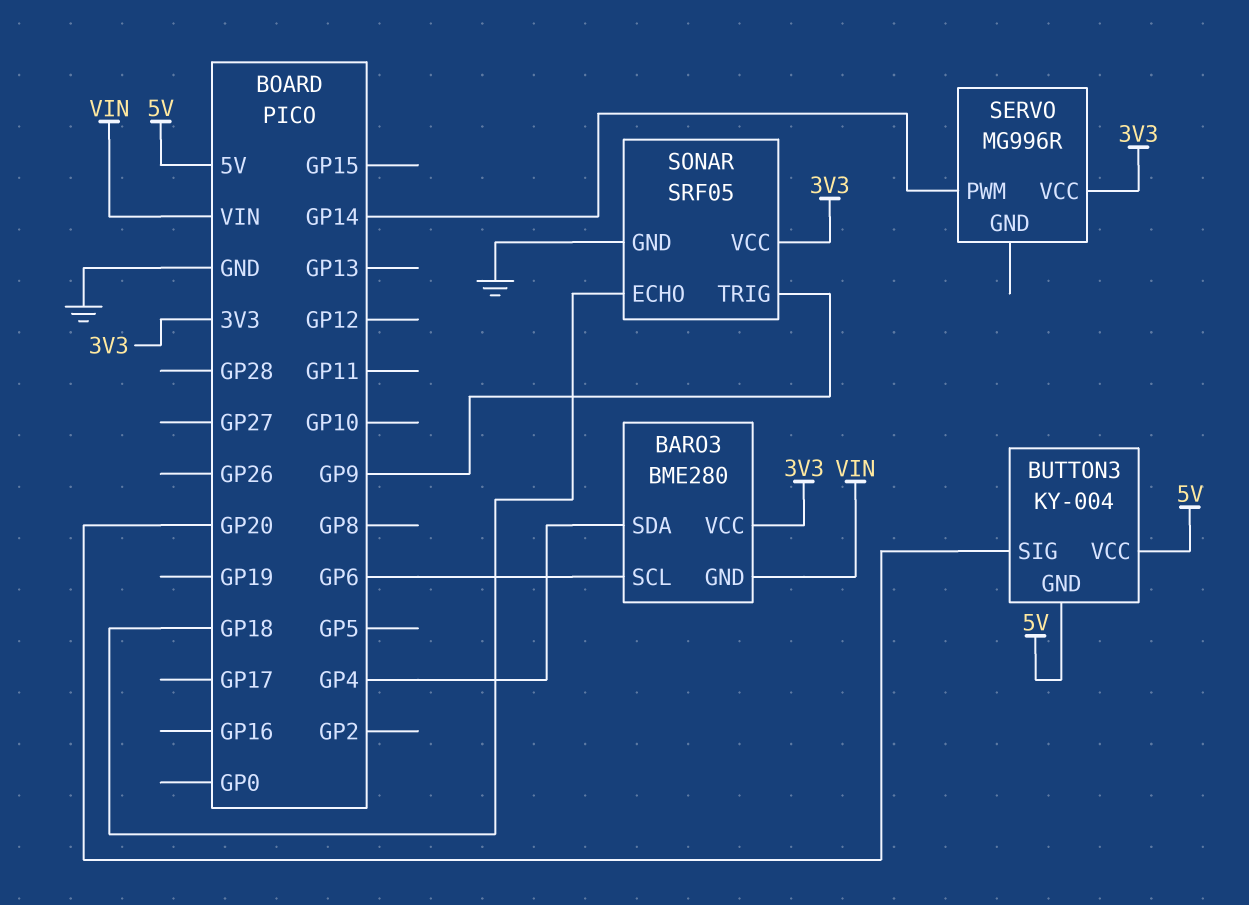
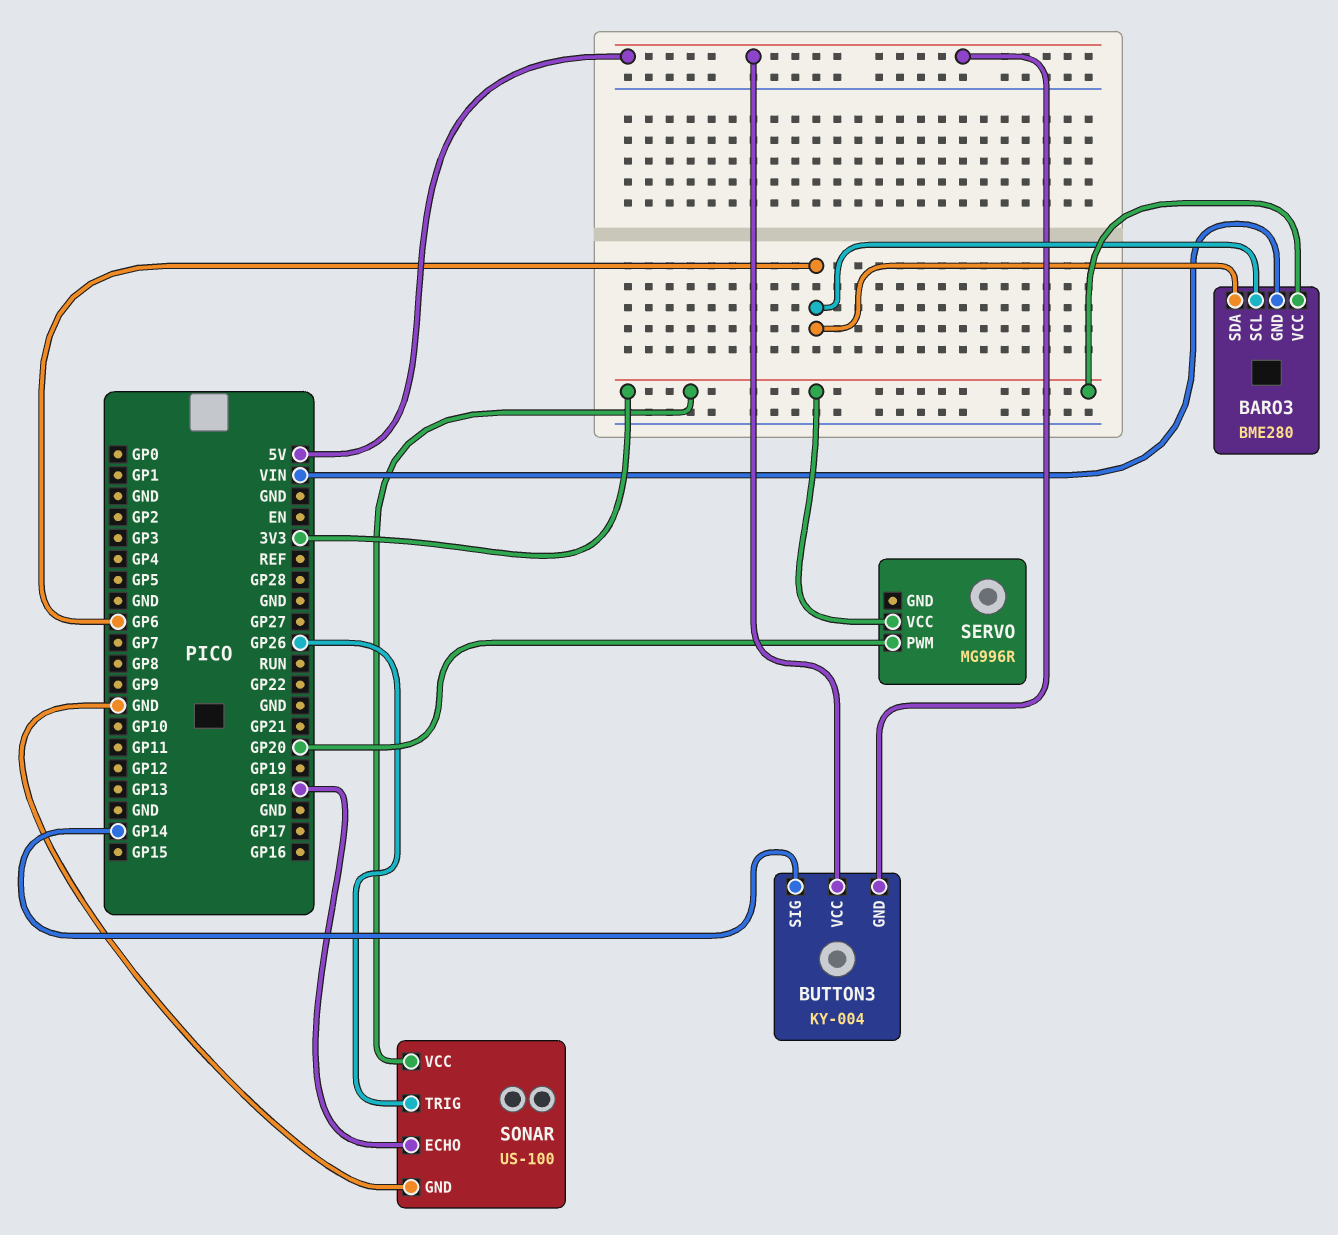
BARO3 pin SDA: GP4 -> GP6
BUTTON3 pin SIG: GP20 -> GP14
SERVO pin PWM: GP14 -> GP20
SONAR: SRF05 -> US-100
SONAR pin TRIG: GP9 -> GP26

